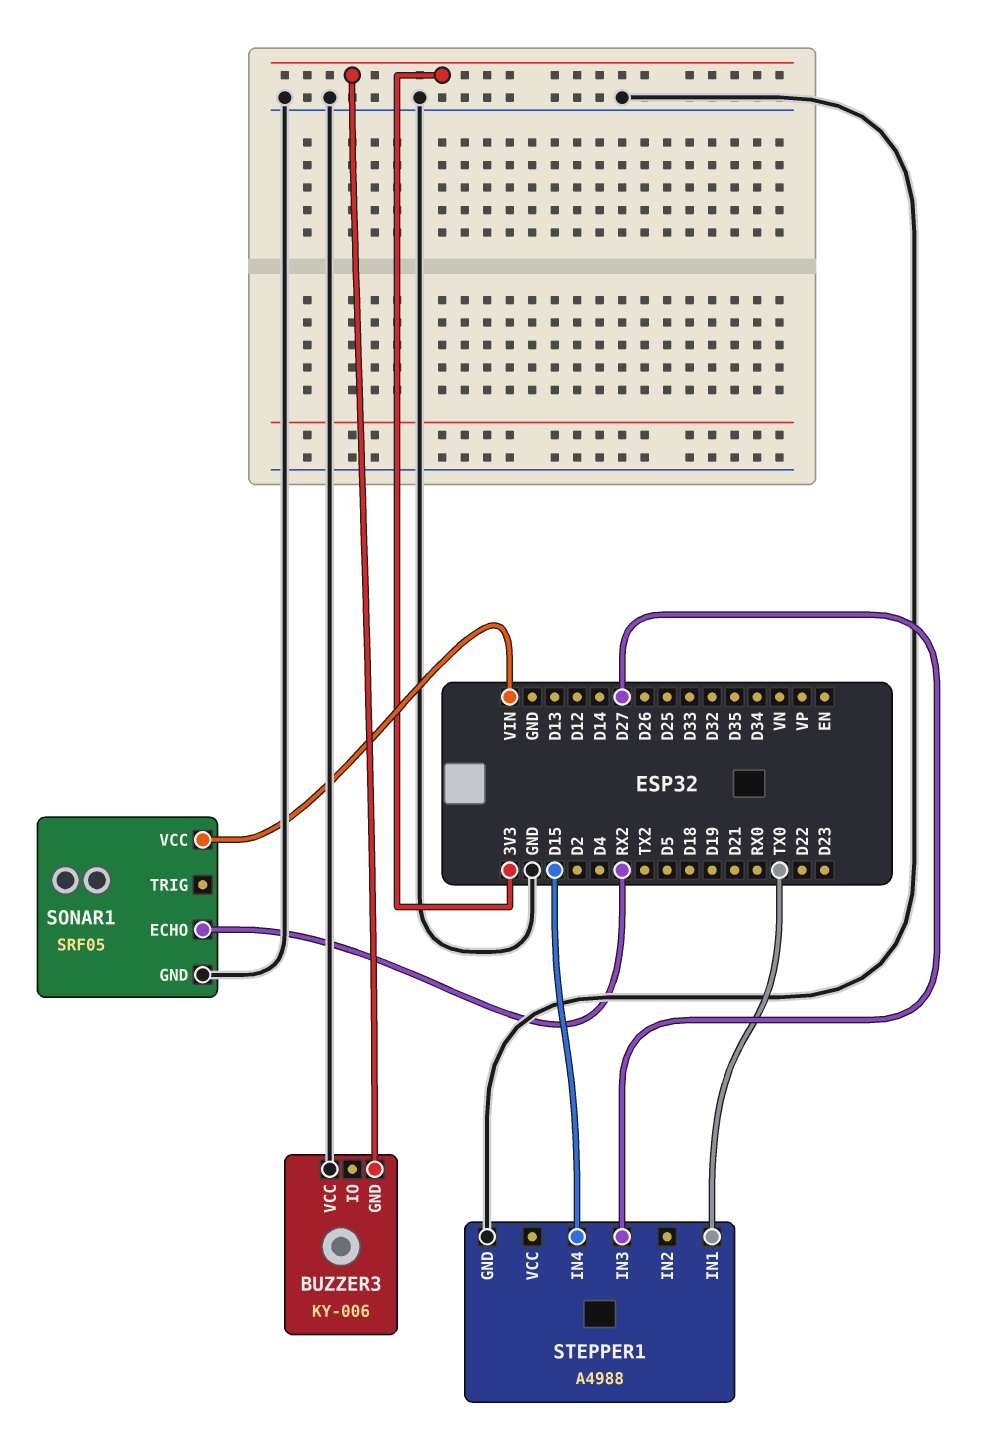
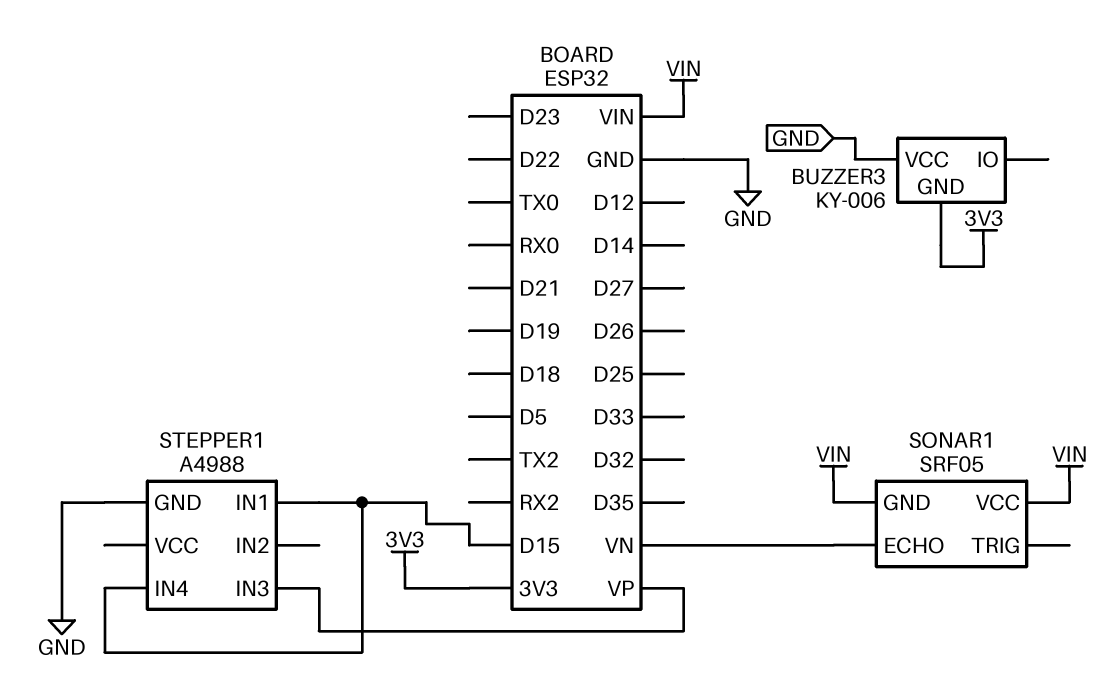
SONAR1 pin ECHO: RX2 -> VN
SONAR1 pin GND: GND -> VIN
STEPPER1 pin IN1: TX0 -> D15
STEPPER1 pin IN3: D27 -> VP

